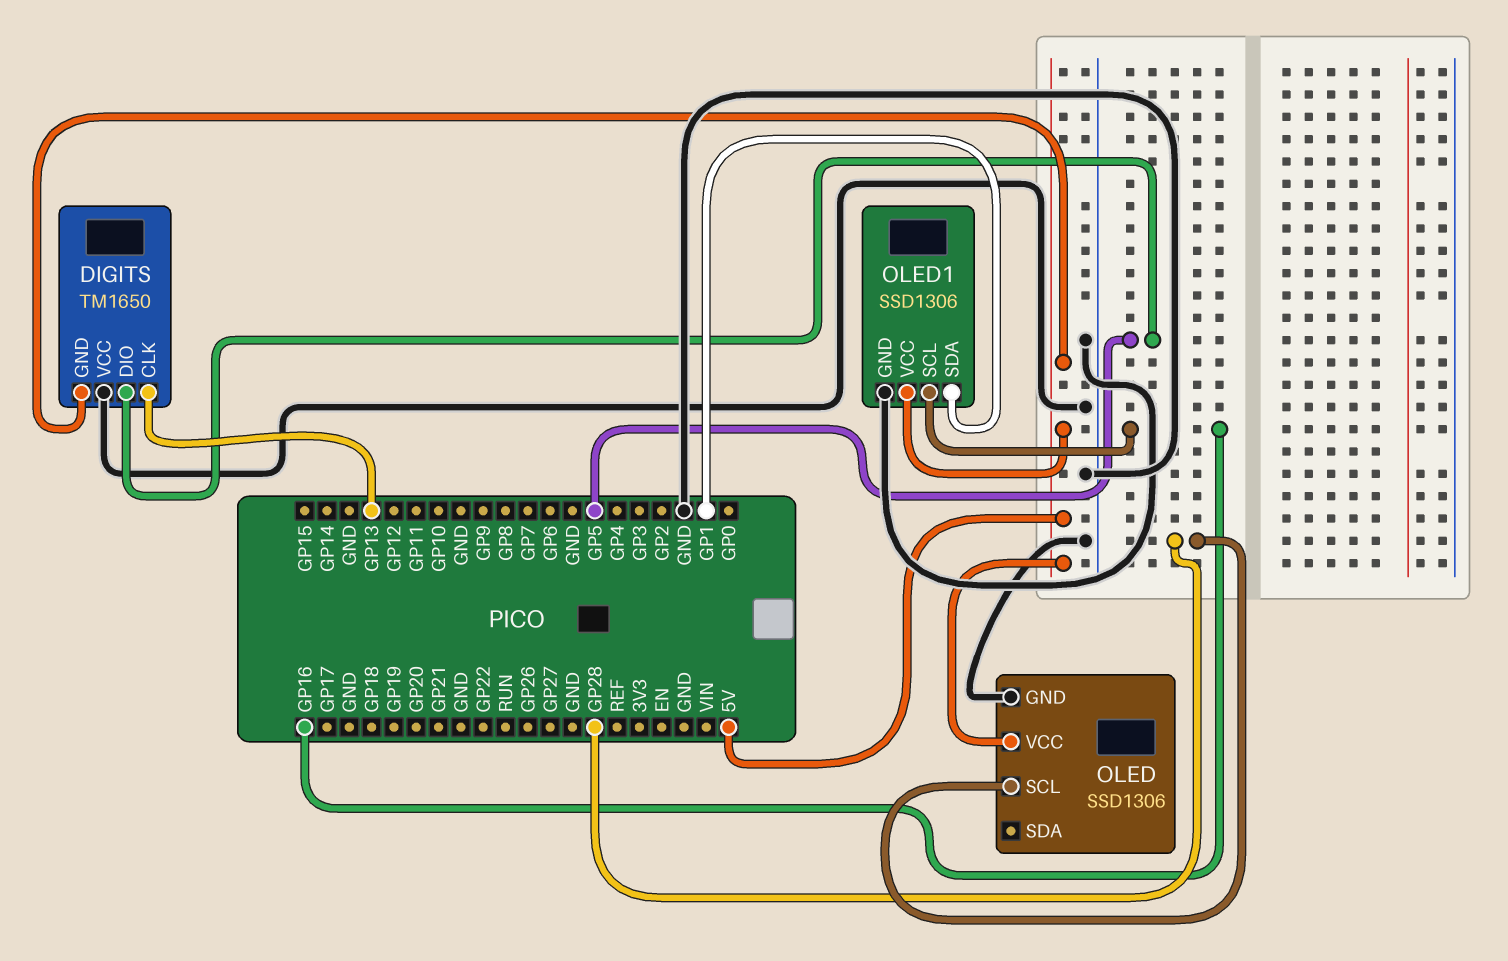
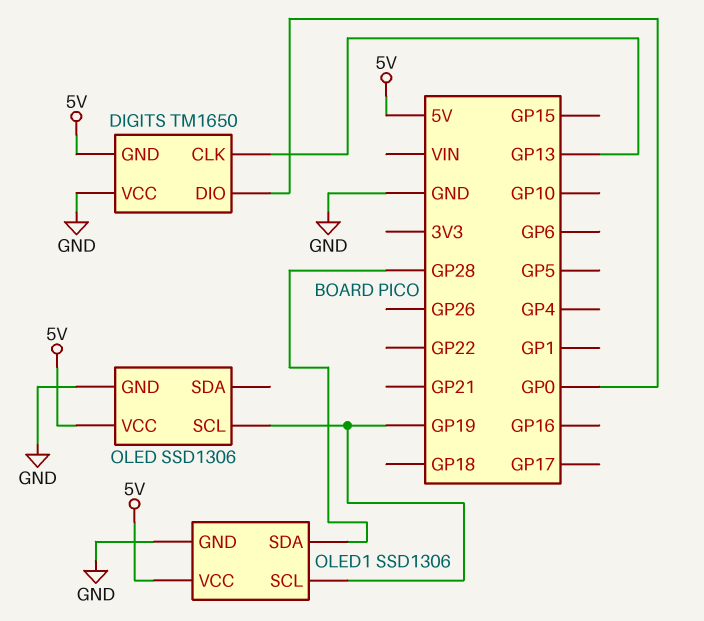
DIGITS pin DIO: GP5 -> GP0
OLED pin SCL: GP28 -> GP19
OLED1 pin SCL: GP16 -> GP19
OLED1 pin SDA: GP1 -> GP28

